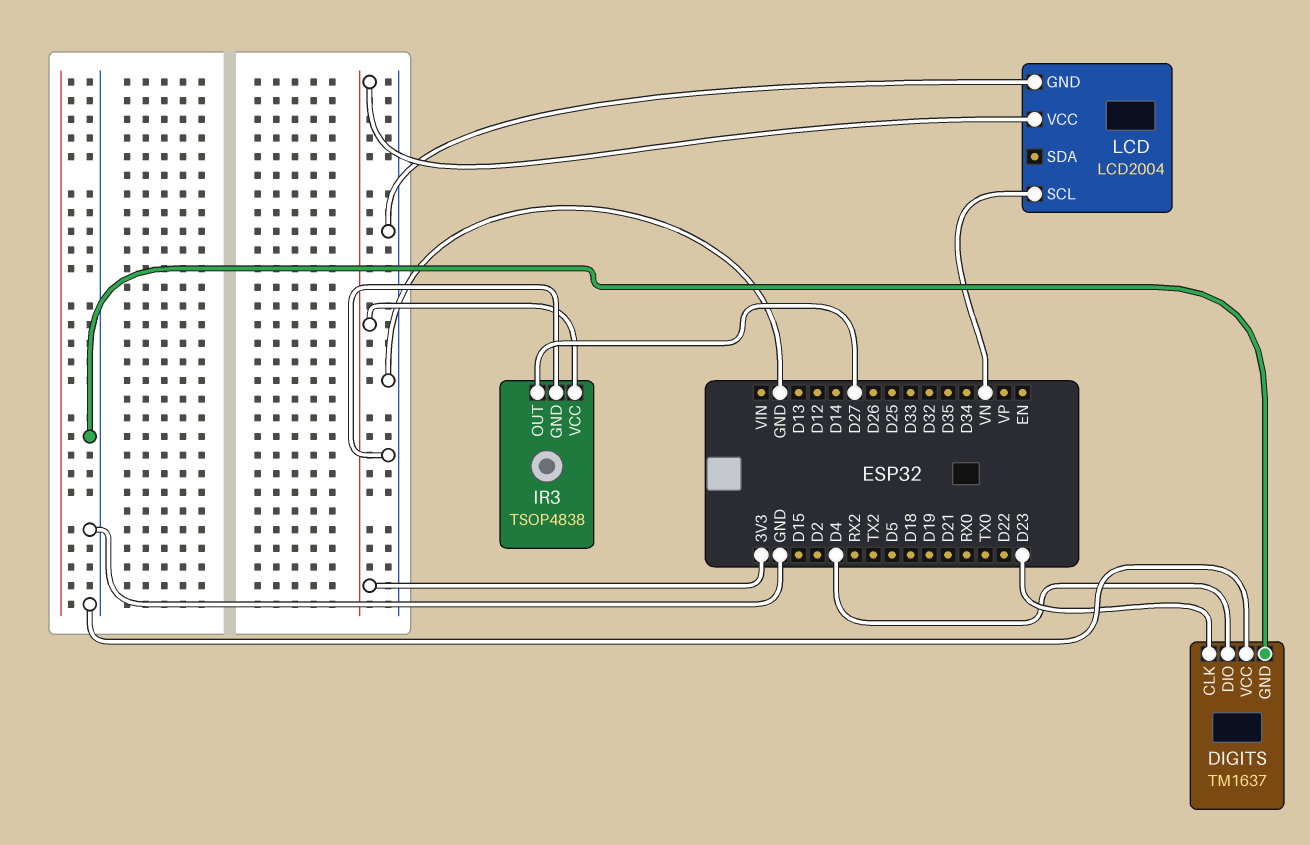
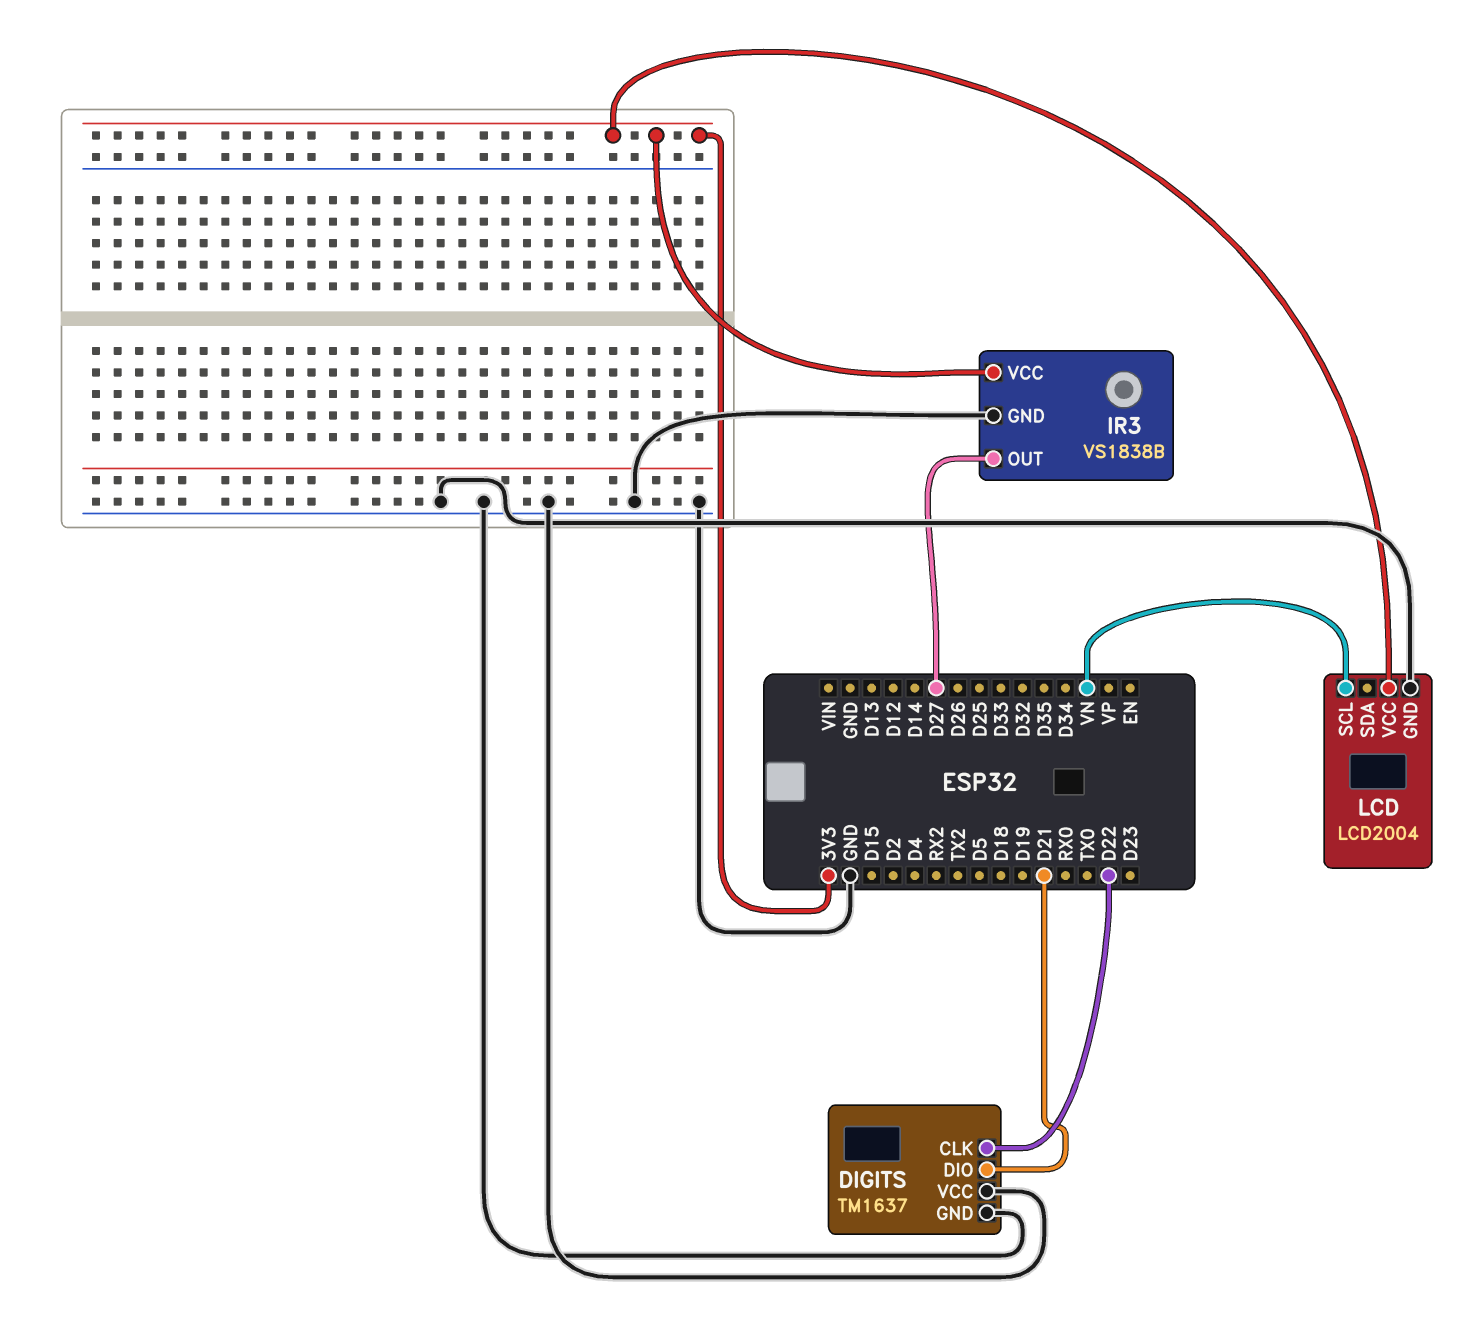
DIGITS pin CLK: D23 -> D22
DIGITS pin DIO: D4 -> D21
IR3: TSOP4838 -> VS1838B

